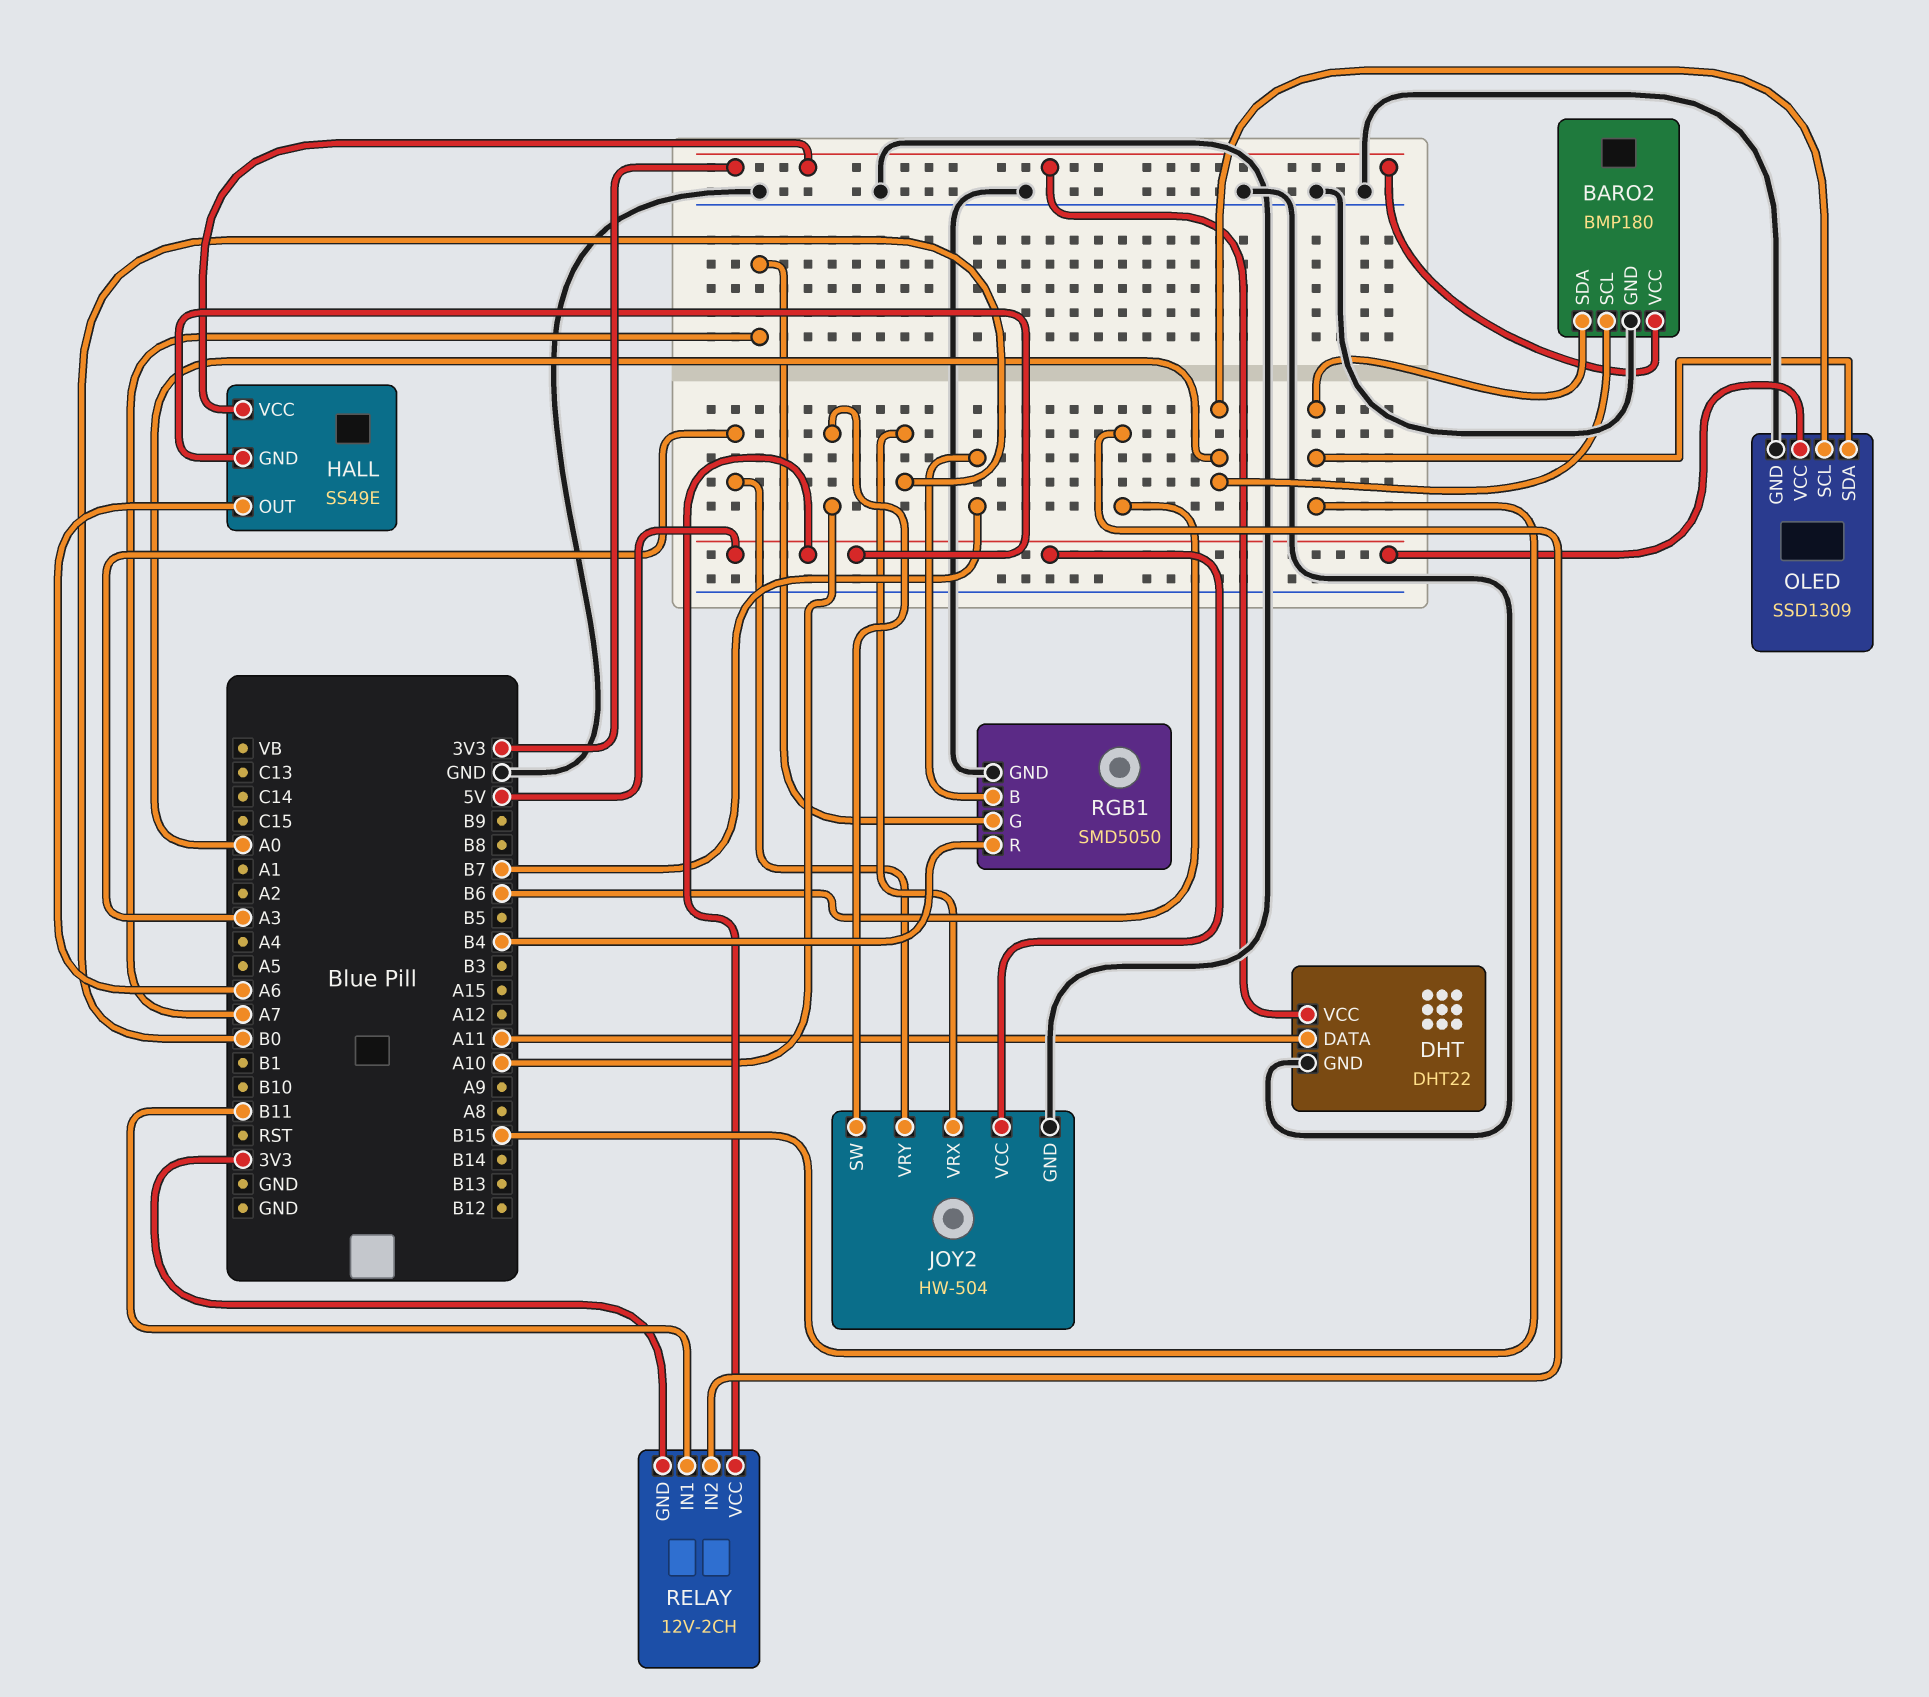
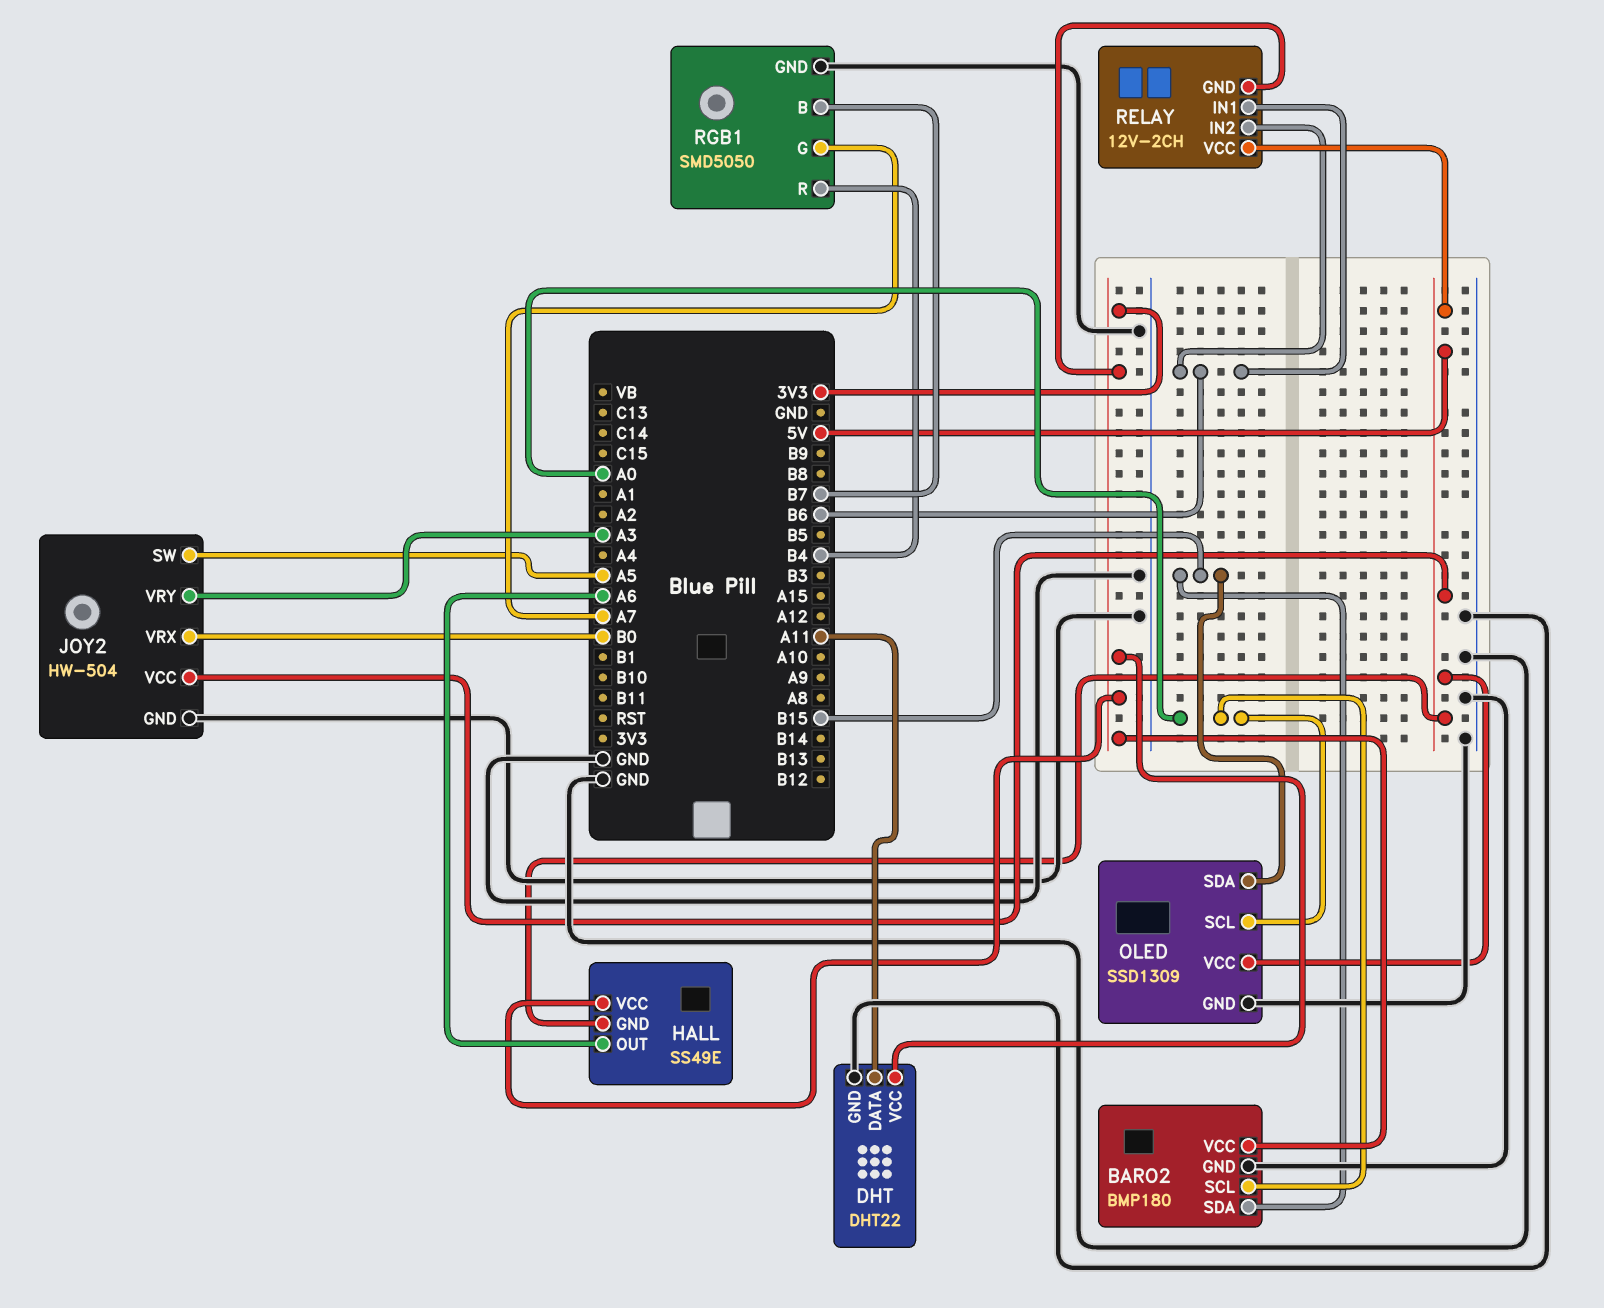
JOY2 pin SW: A10 -> A5
RELAY pin IN1: B11 -> B6

